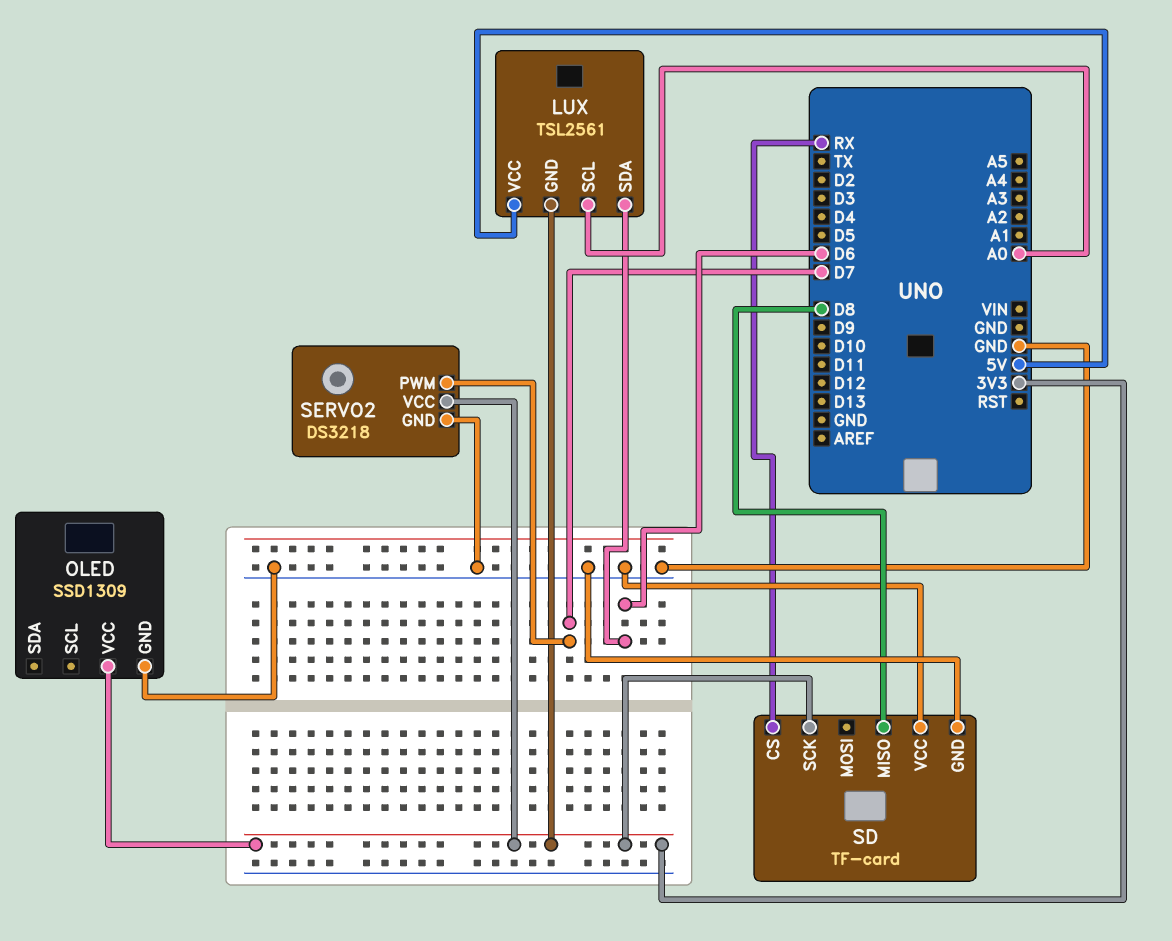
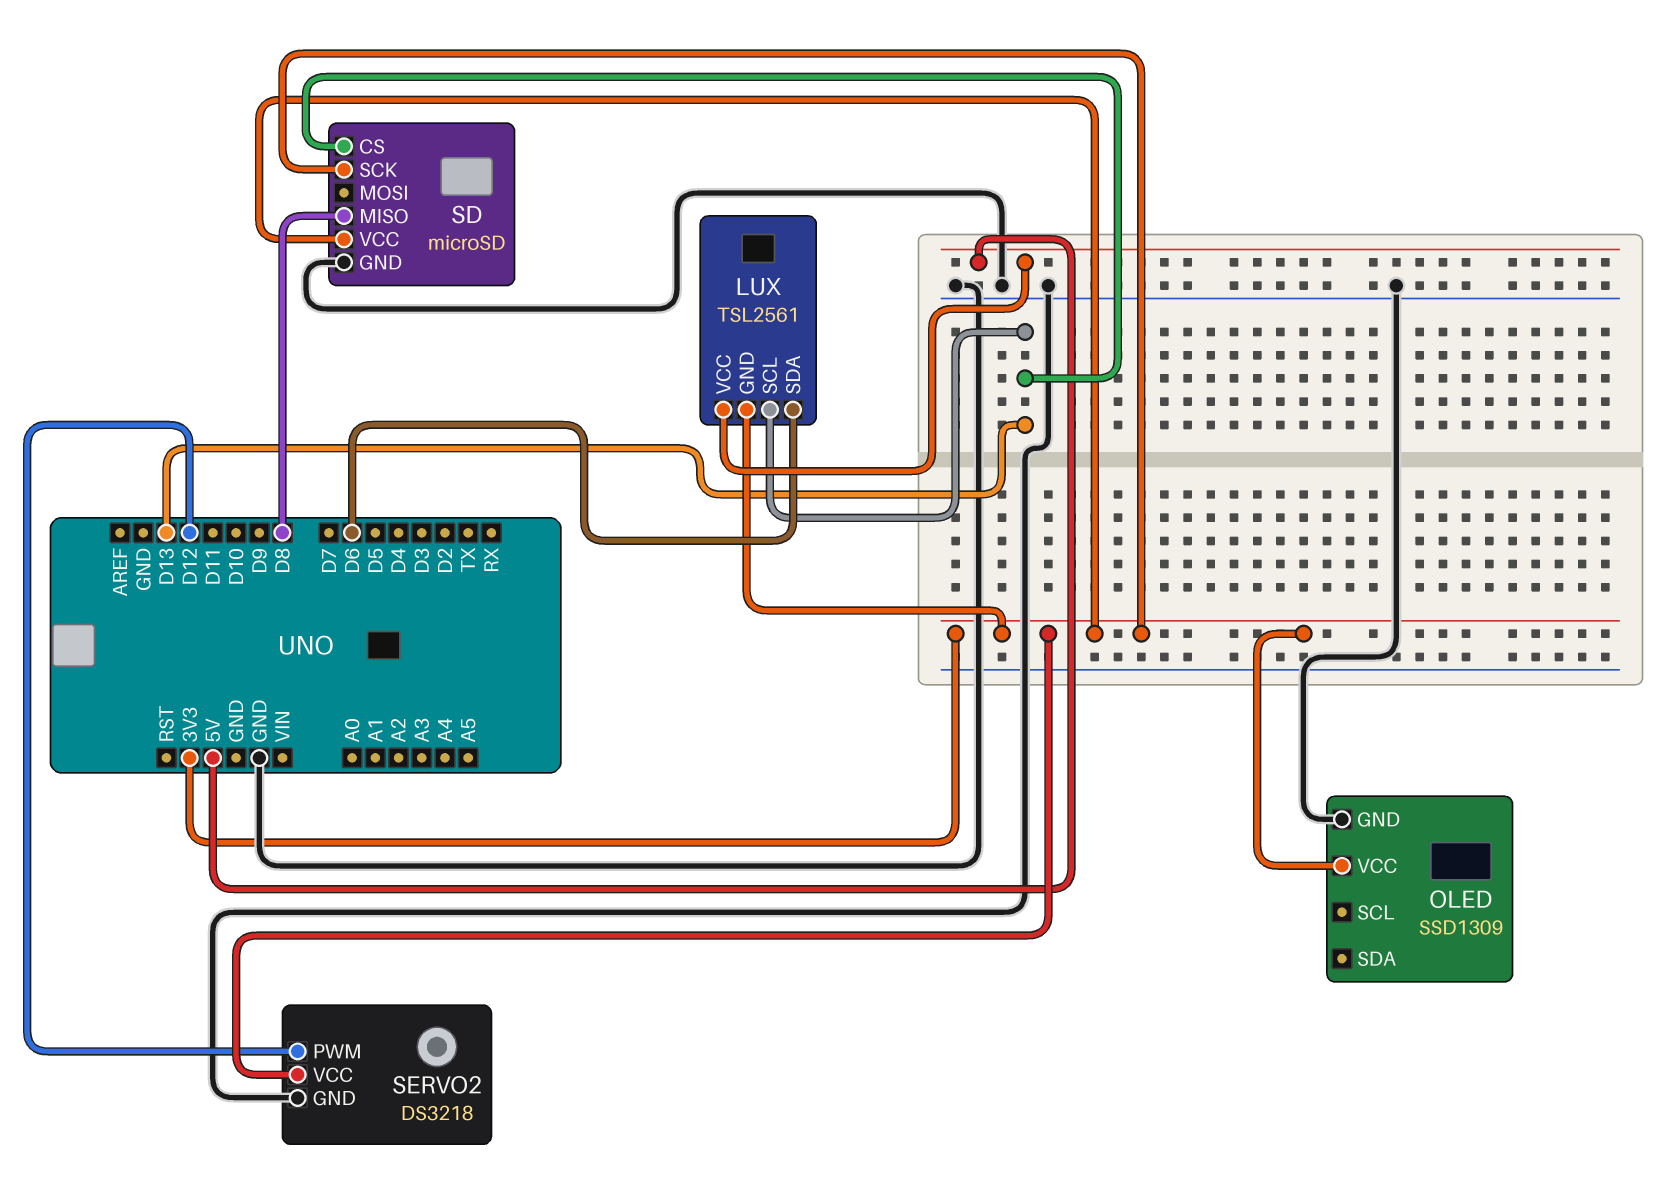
LUX pin SCL: A0 -> D13
SD: TF-card -> microSD
SD pin CS: RX -> D13
SD pin VCC: GND -> 3V3
SERVO2 pin PWM: D7 -> D12

